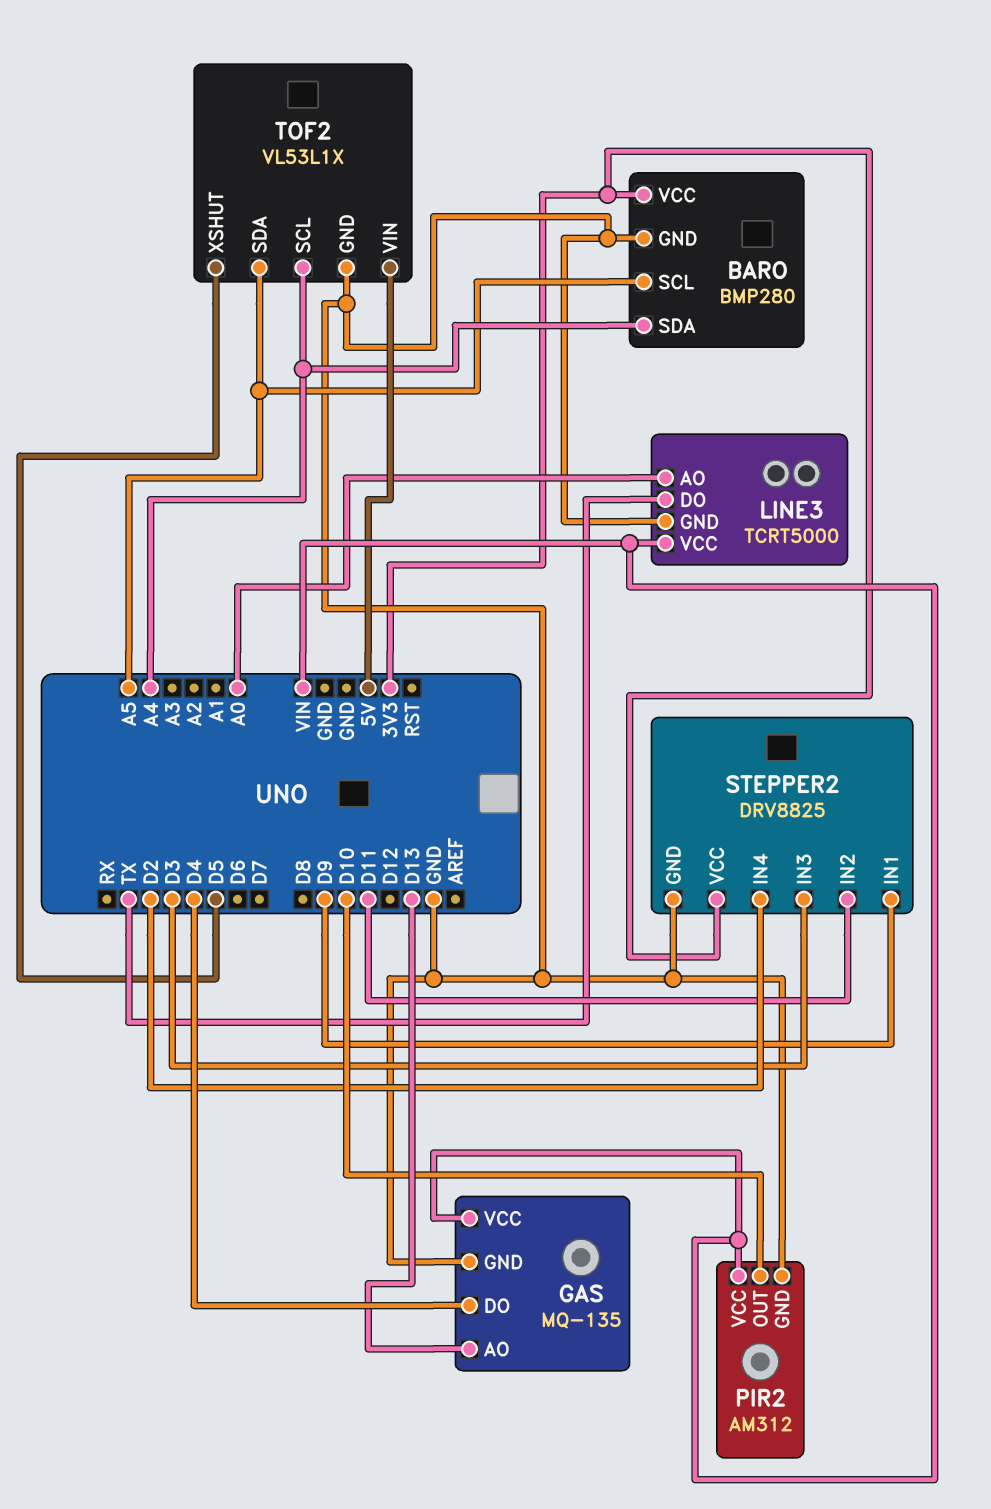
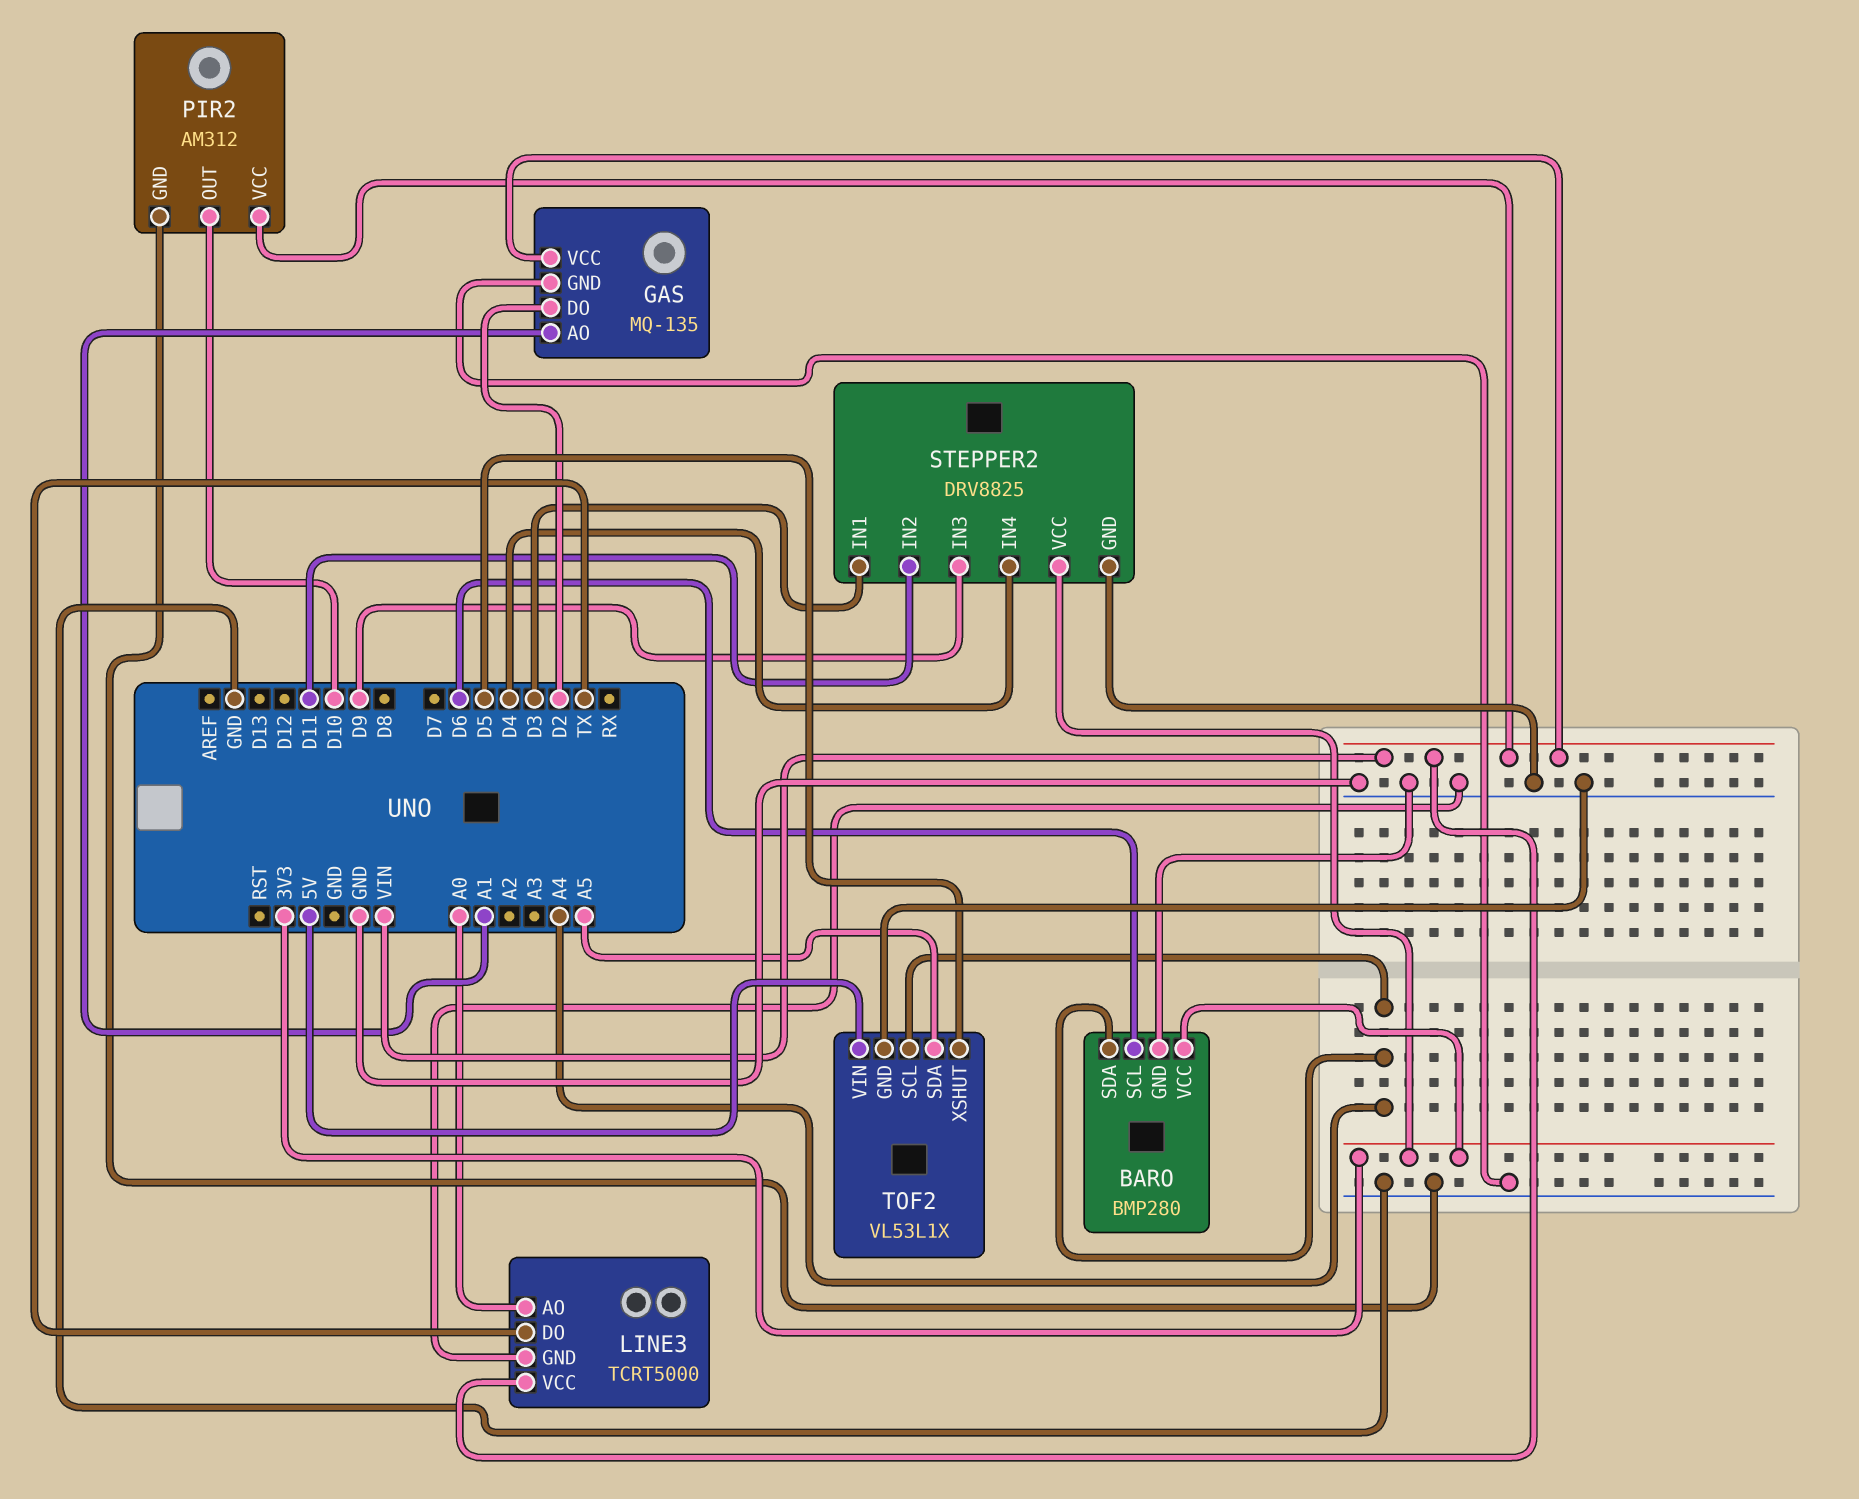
BARO pin SCL: A5 -> D6
GAS pin AO: D13 -> A1
GAS pin DO: D4 -> D2
STEPPER2 pin IN1: D9 -> D3
STEPPER2 pin IN3: D3 -> D9
STEPPER2 pin IN4: D2 -> D4

